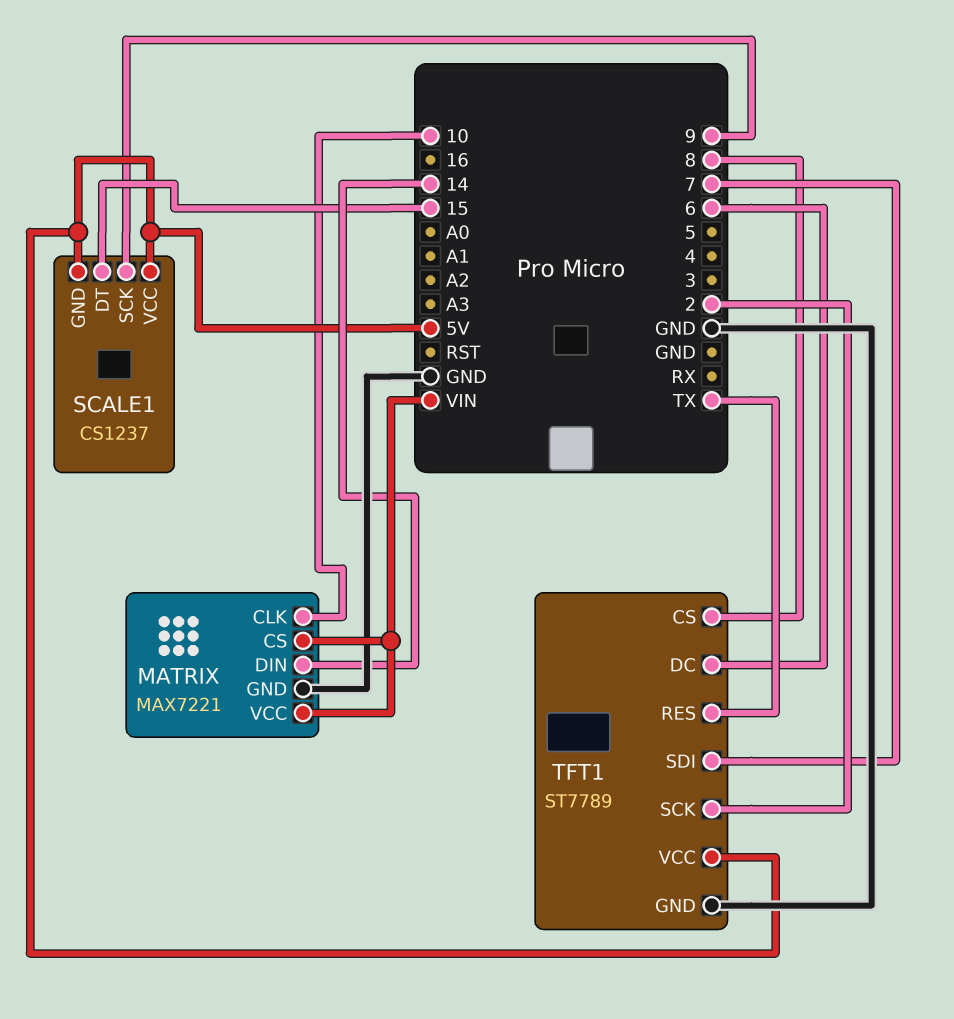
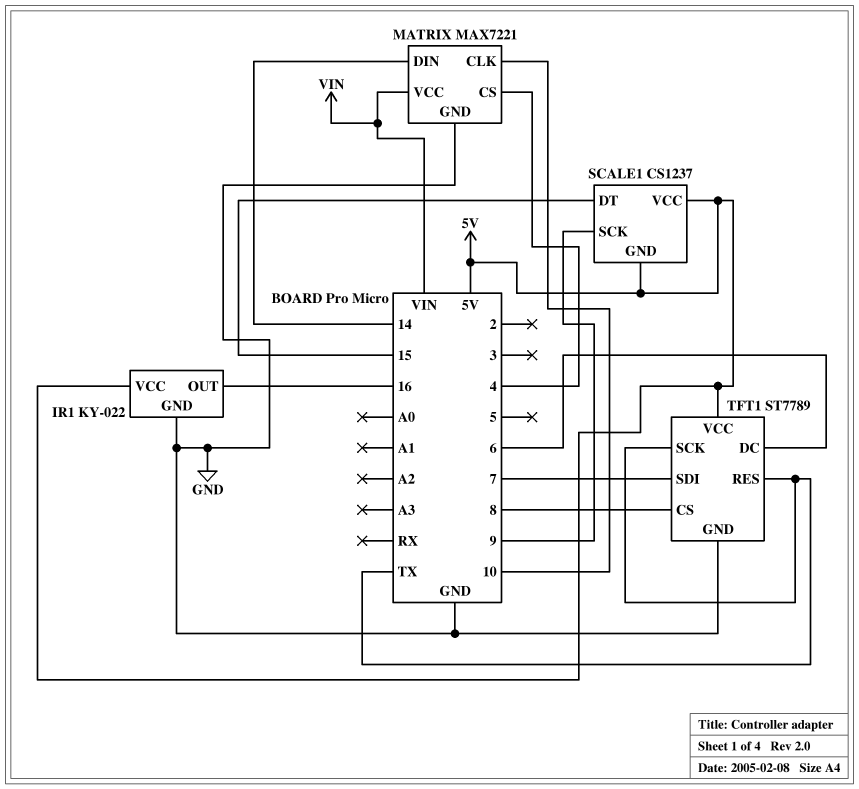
IR1: none -> KY-022
IR1 pin GND: none -> GND
IR1 pin OUT: none -> 16
IR1 pin VCC: none -> 5V
MATRIX pin CS: VIN -> 4
TFT1 pin SCK: 2 -> TX

